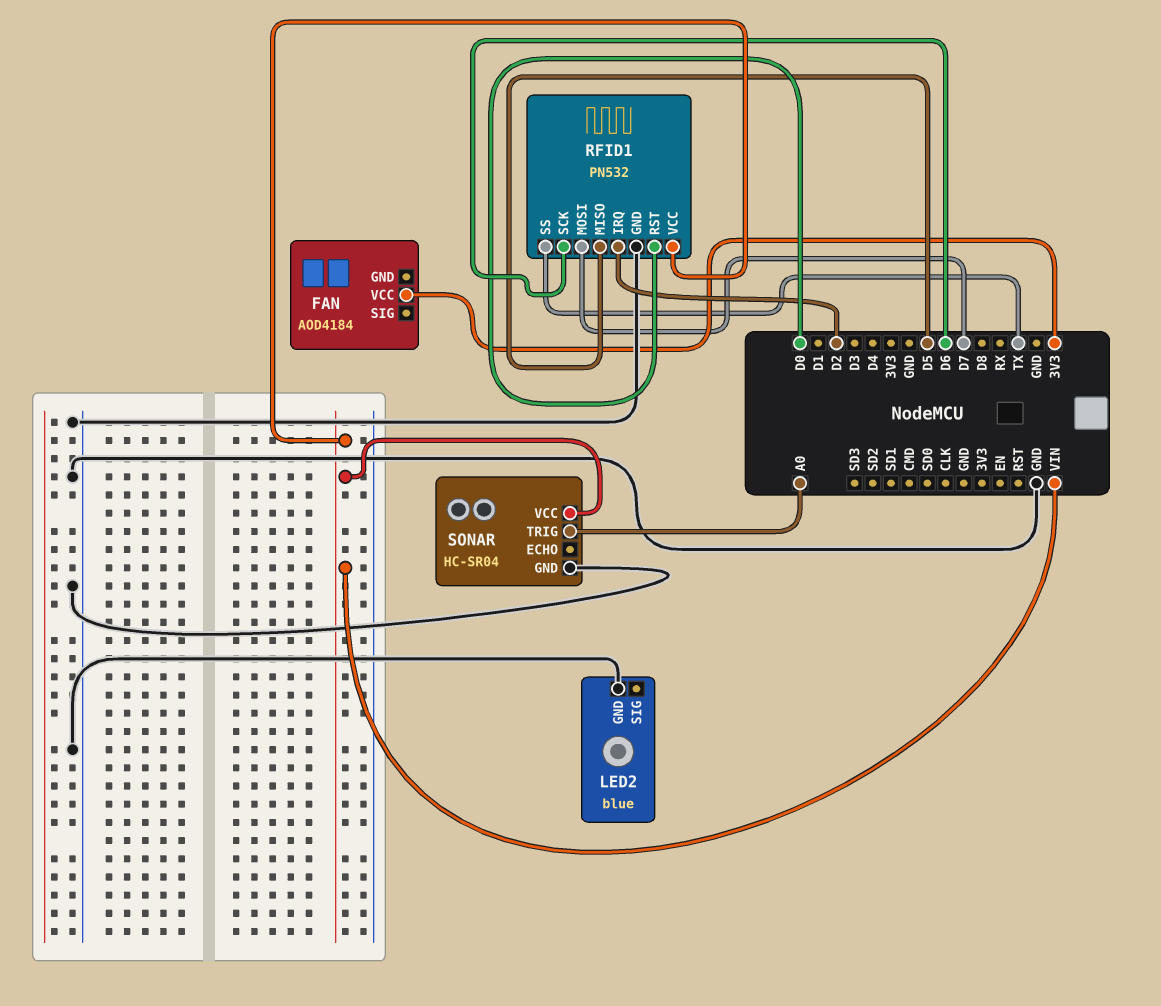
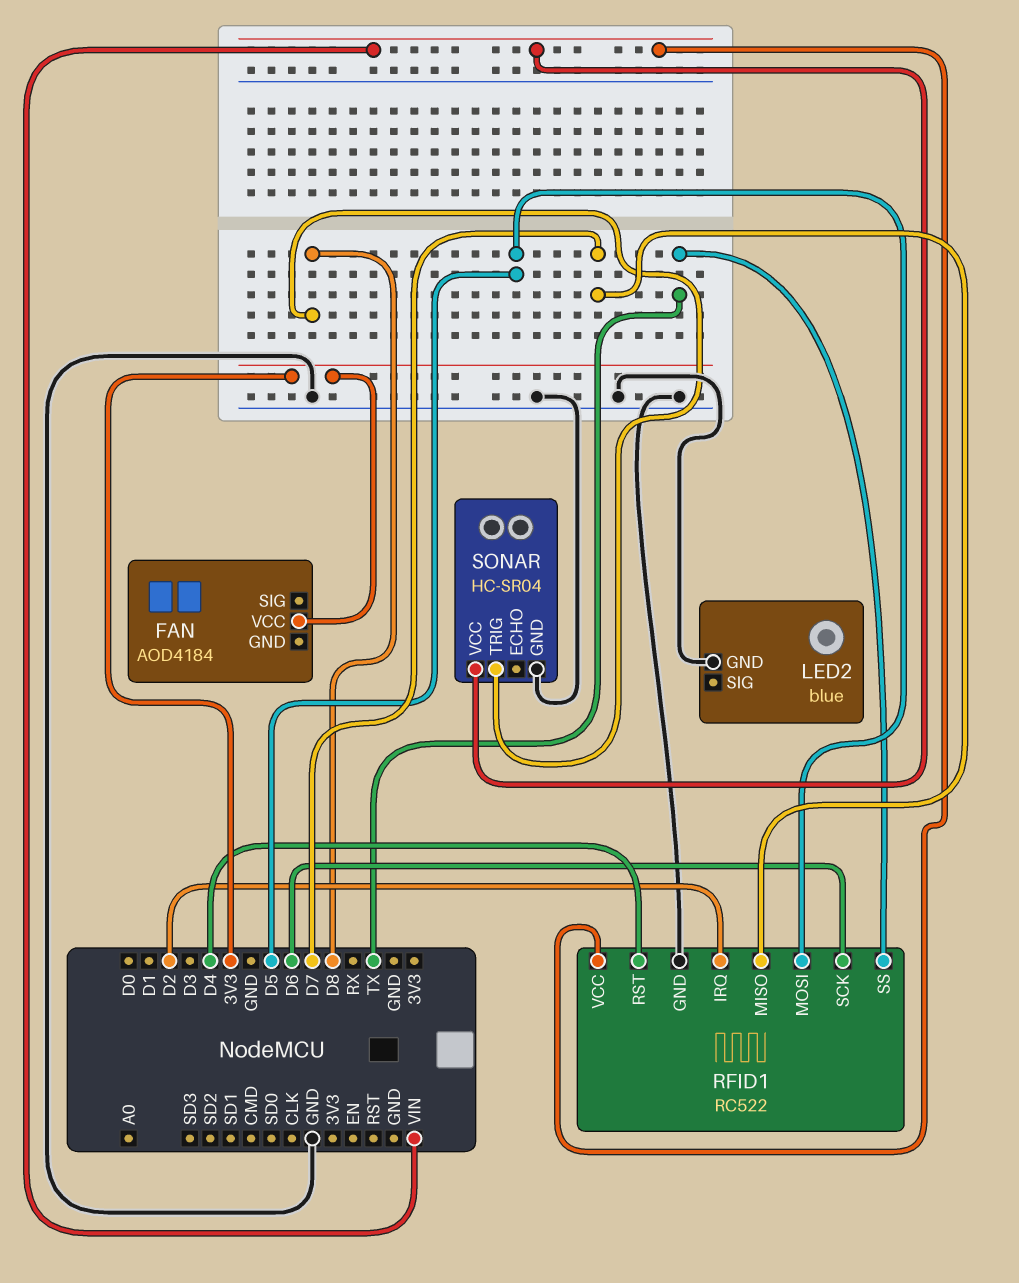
RFID1: PN532 -> RC522
RFID1 pin MISO: D5 -> D7
RFID1 pin MOSI: D7 -> D5
RFID1 pin RST: D0 -> D4
SONAR pin TRIG: A0 -> D8

